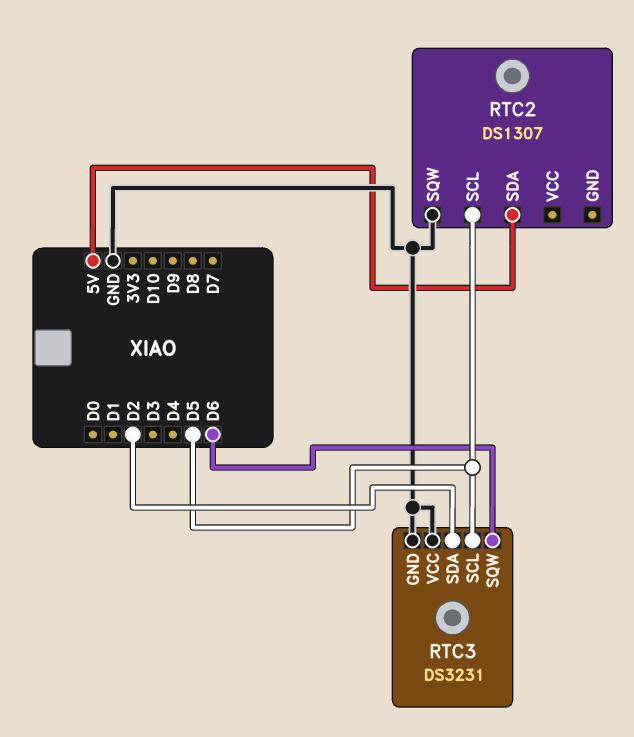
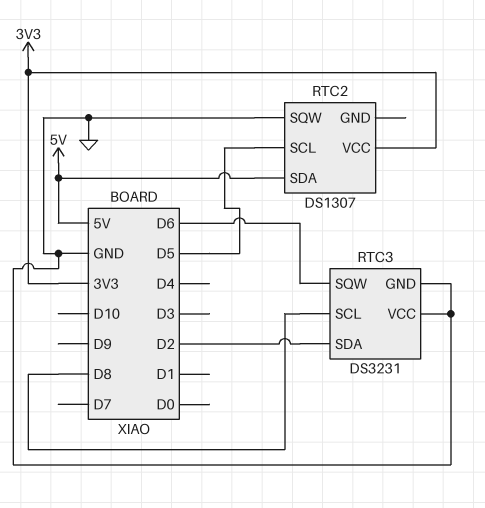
RTC2 pin VCC: none -> 3V3
RTC3 pin SCL: D5 -> D8

